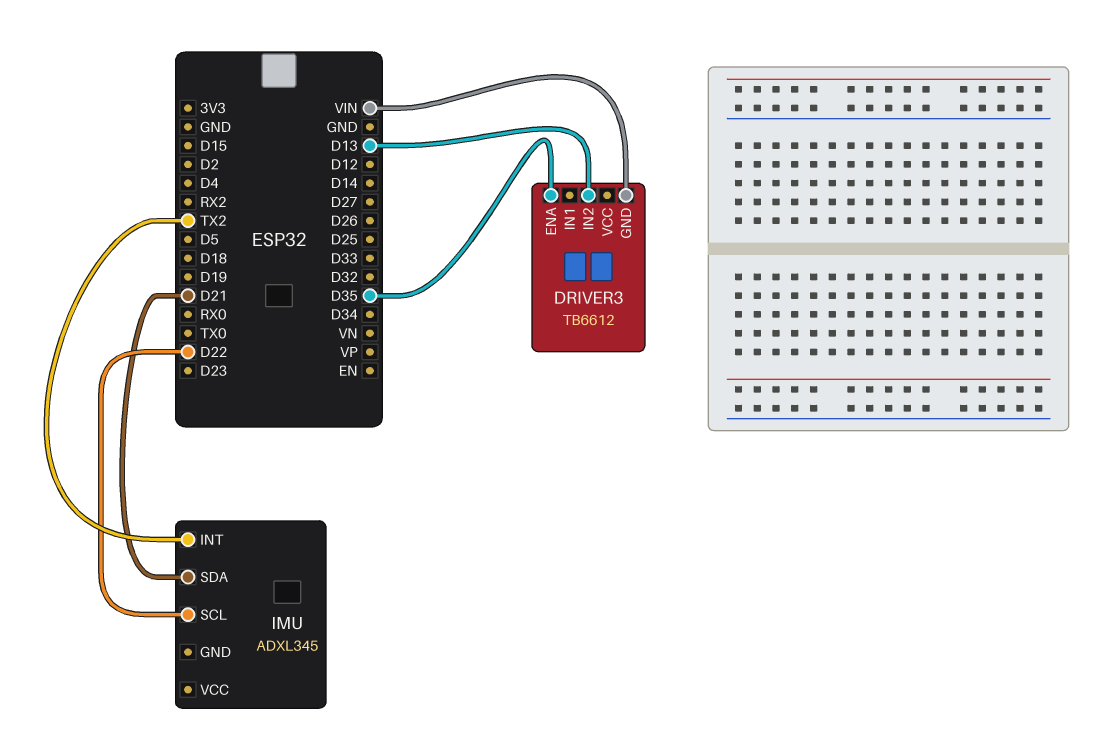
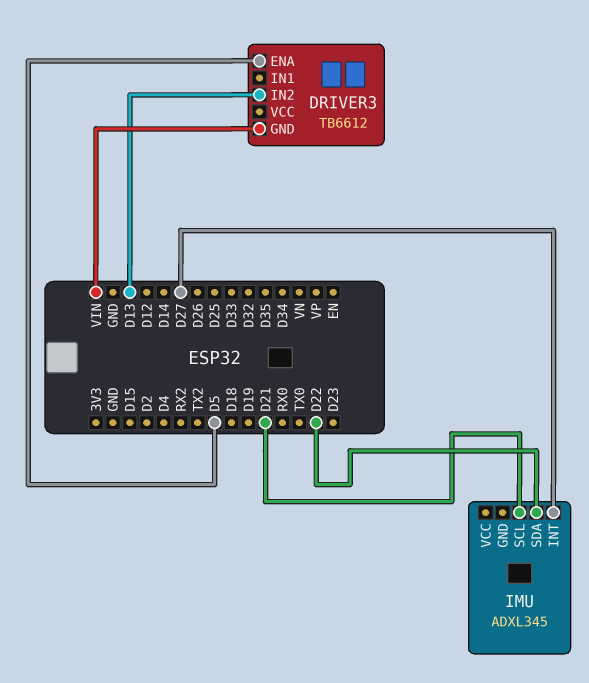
DRIVER3 pin ENA: D35 -> D5
IMU pin INT: TX2 -> D27
IMU pin SCL: D22 -> D21
IMU pin SDA: D21 -> D22

